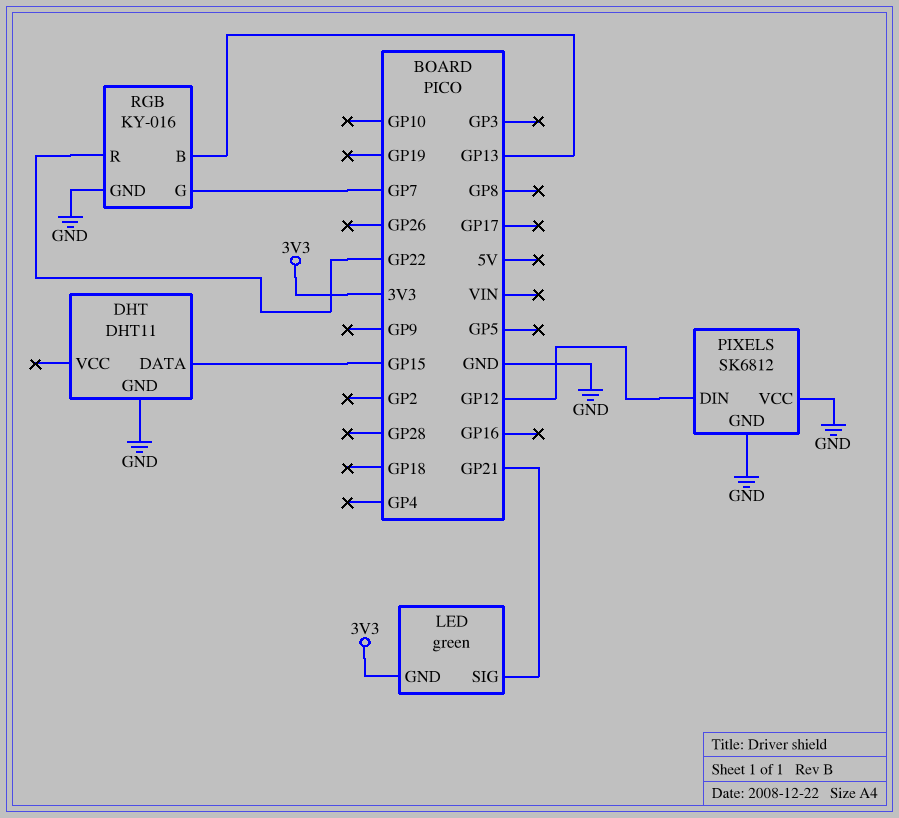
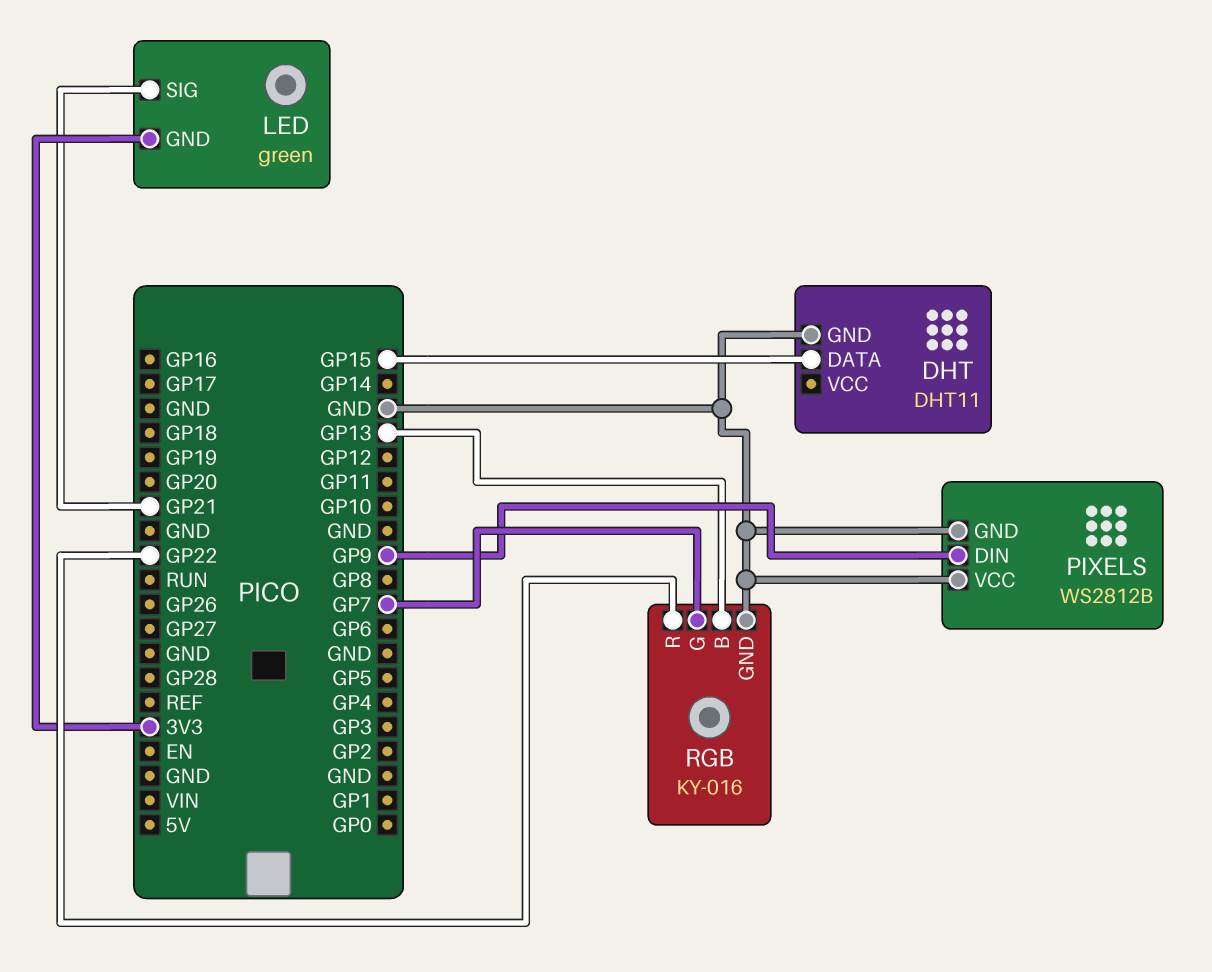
PIXELS: SK6812 -> WS2812B
PIXELS pin DIN: GP12 -> GP9

